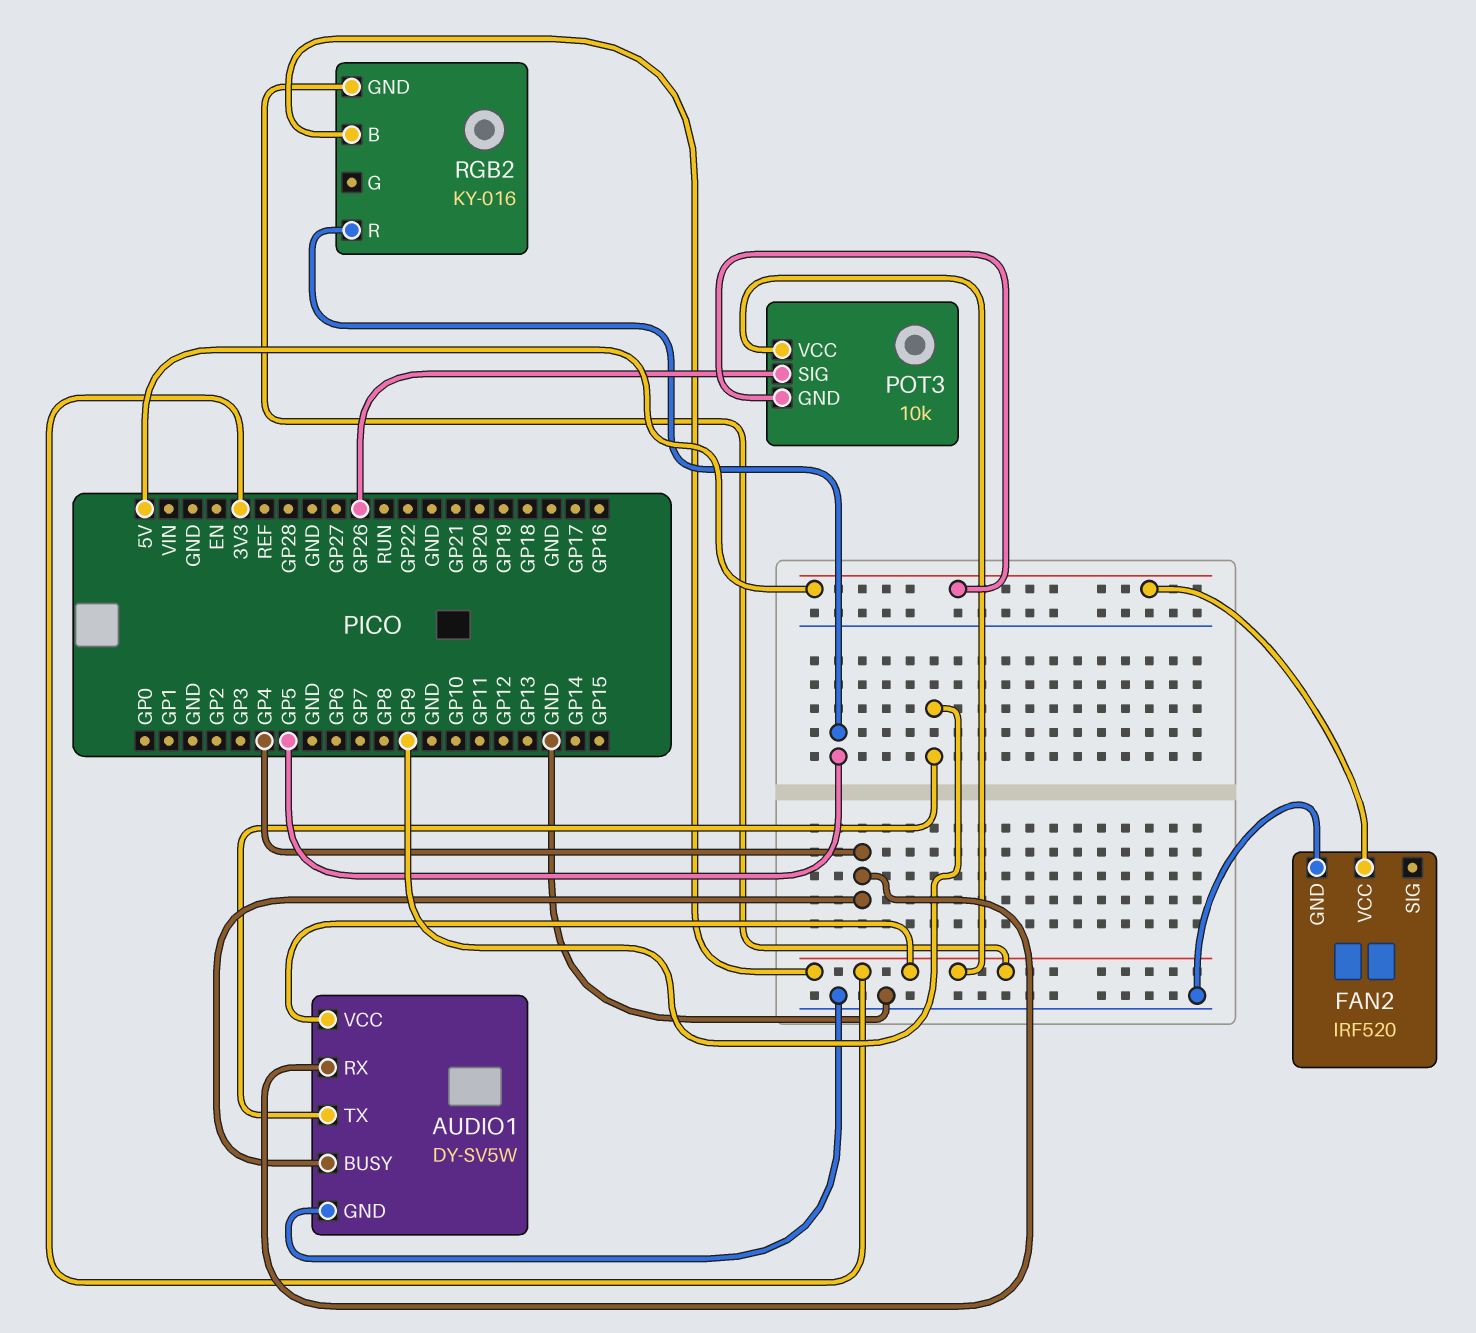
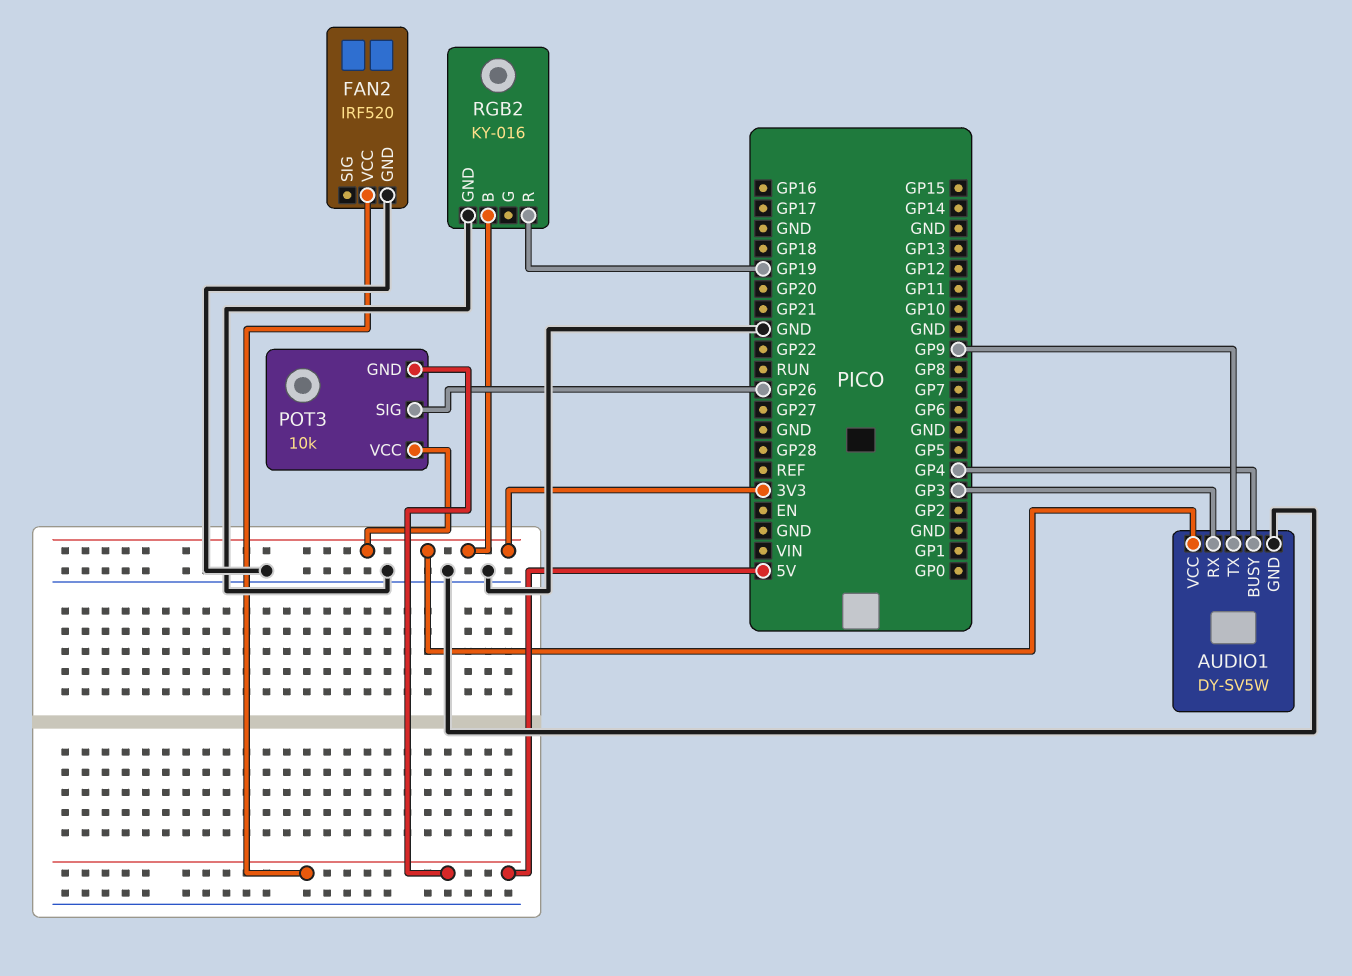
AUDIO1 pin RX: GP4 -> GP3
RGB2 pin GND: 3V3 -> GND
RGB2 pin R: GP5 -> GP19

